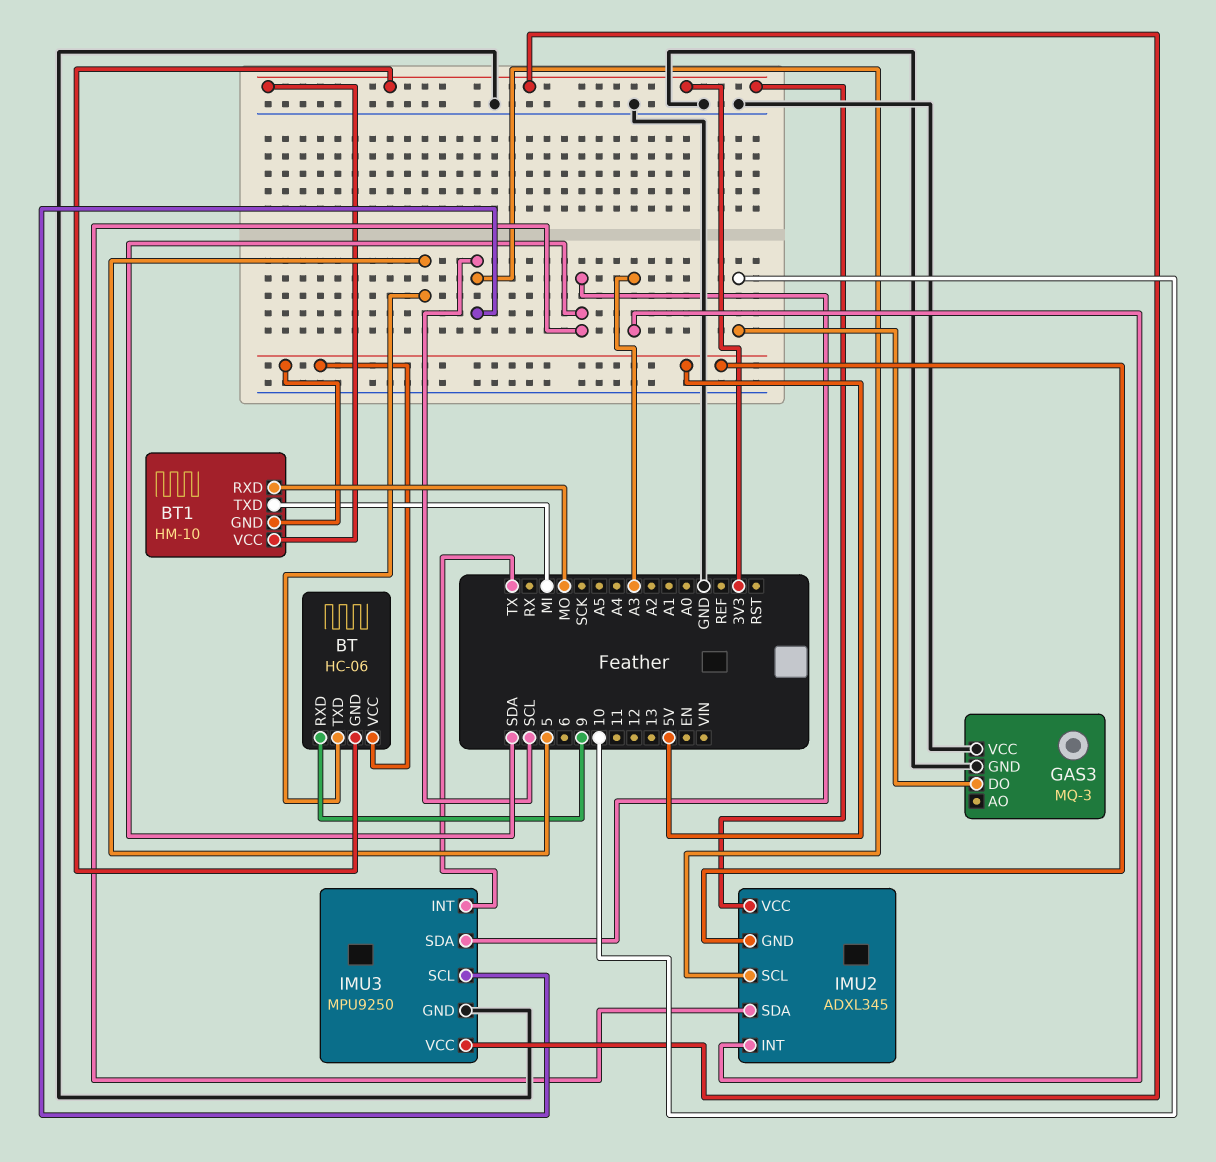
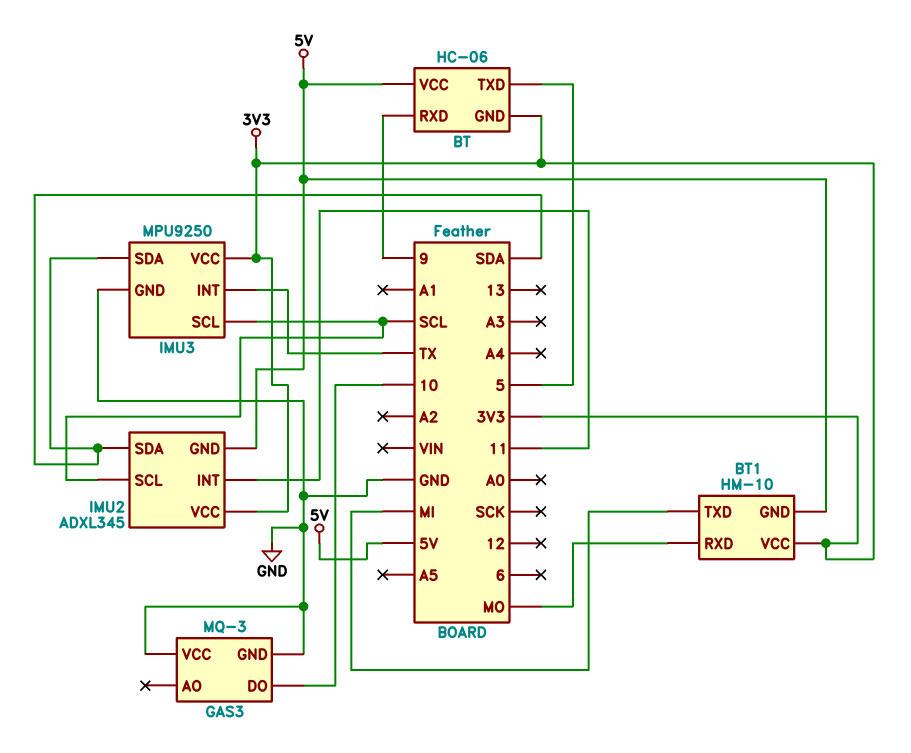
IMU2 pin INT: A3 -> 11

